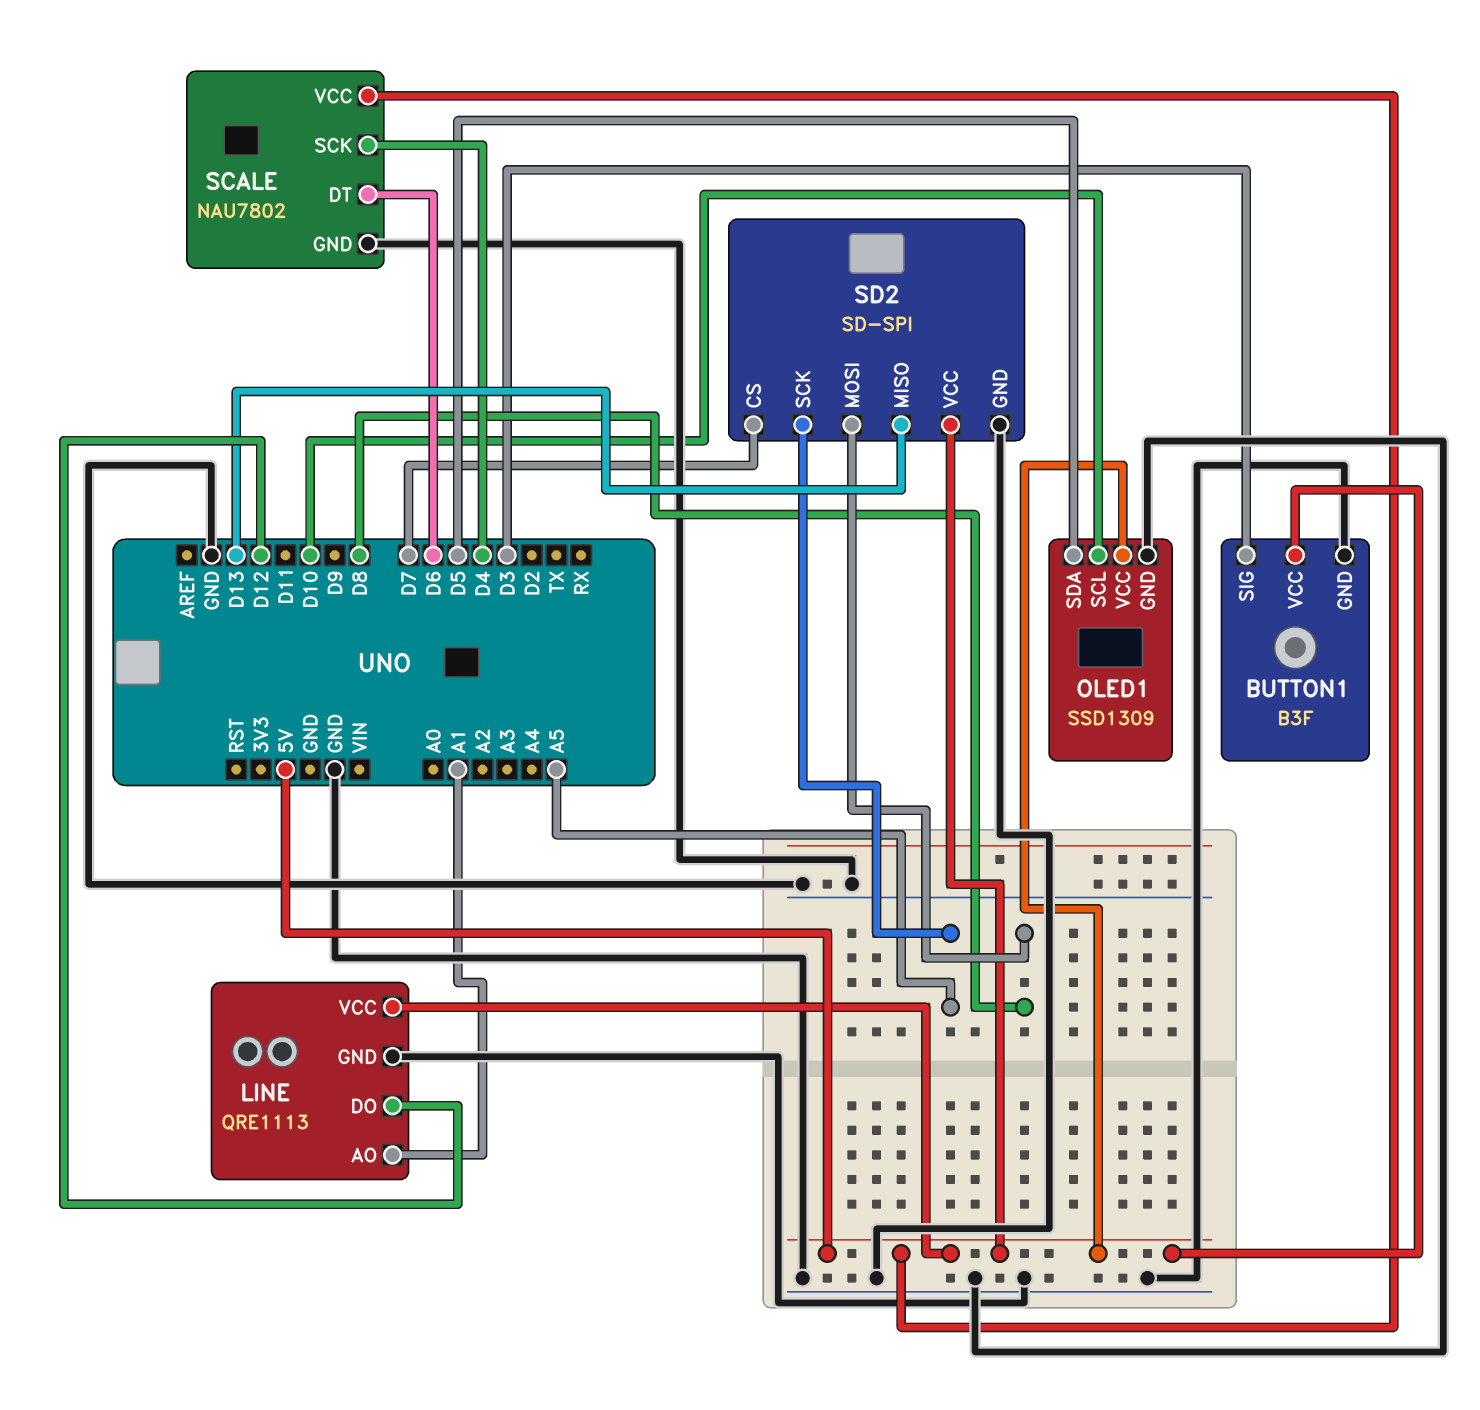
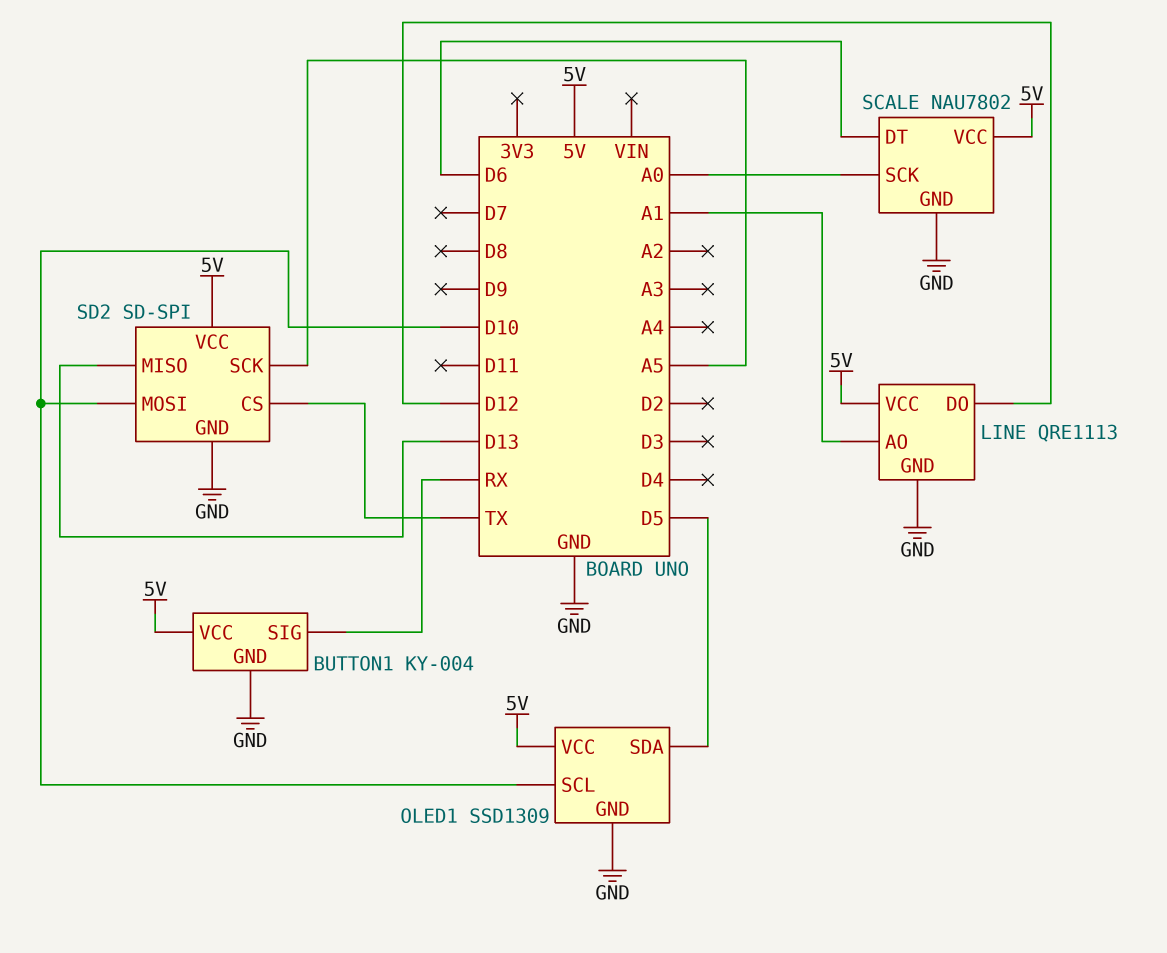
BUTTON1: B3F -> KY-004
BUTTON1 pin SIG: D3 -> RX
SCALE pin SCK: D4 -> A0
SD2 pin CS: D7 -> TX
SD2 pin MOSI: D8 -> D10

